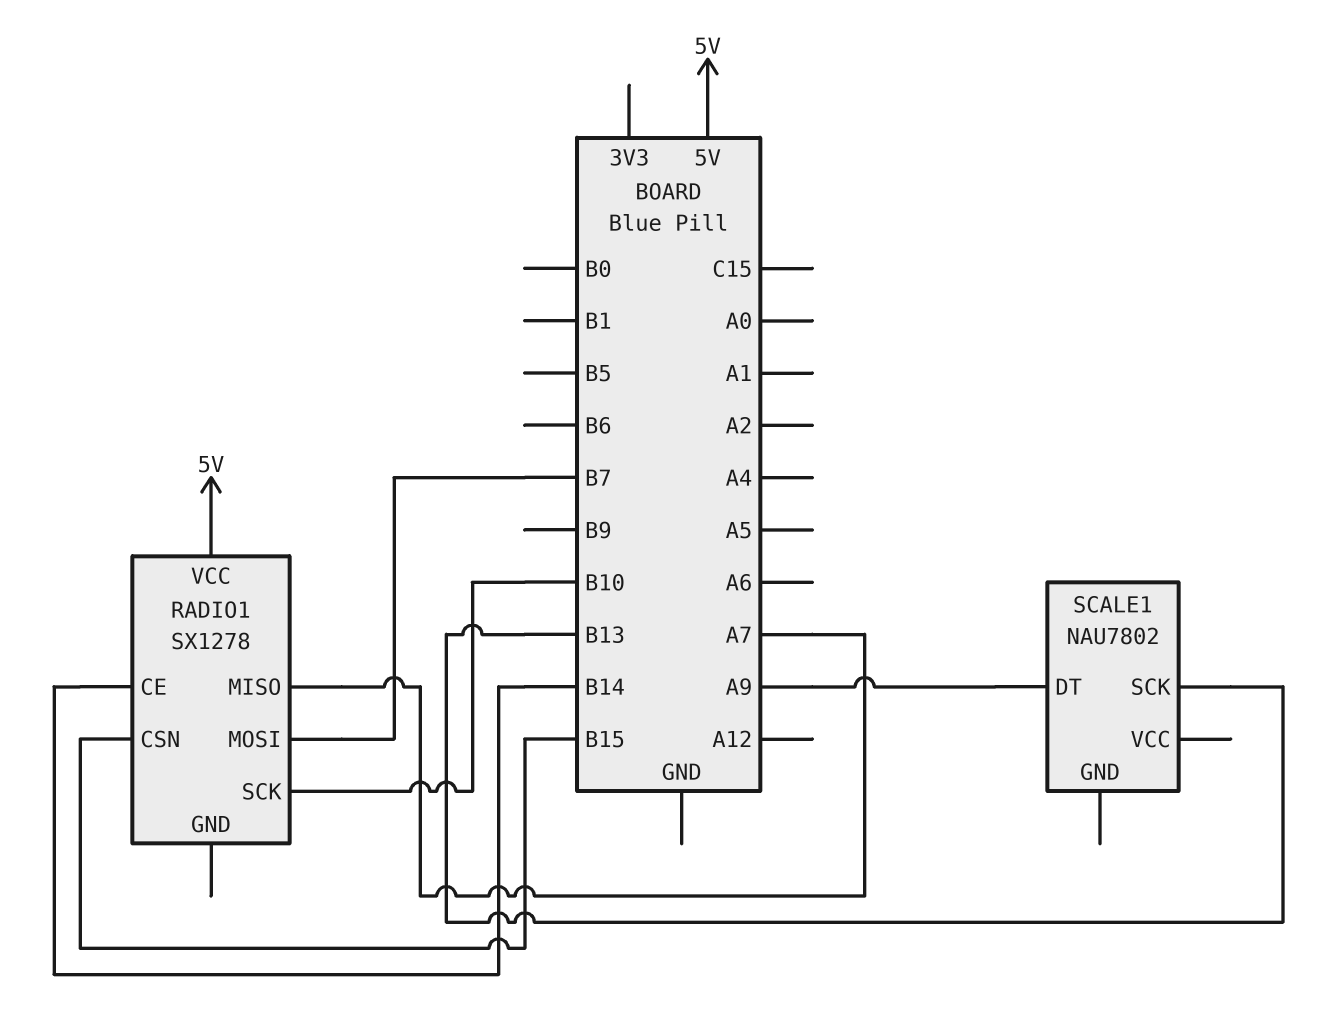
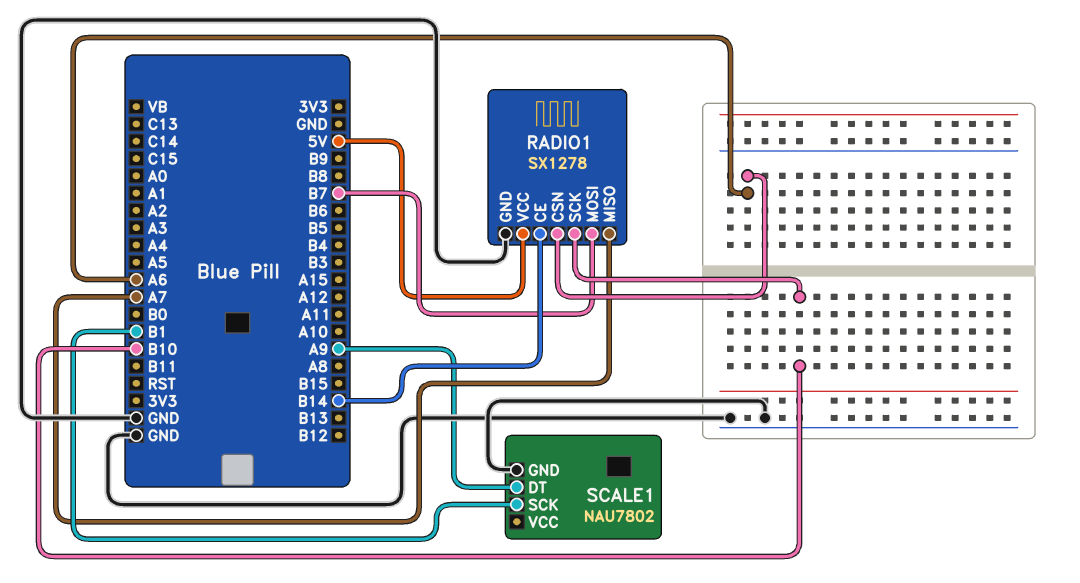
RADIO1 pin CSN: B15 -> A6
RADIO1 pin GND: none -> GND
SCALE1 pin GND: none -> GND
SCALE1 pin SCK: B13 -> B1

